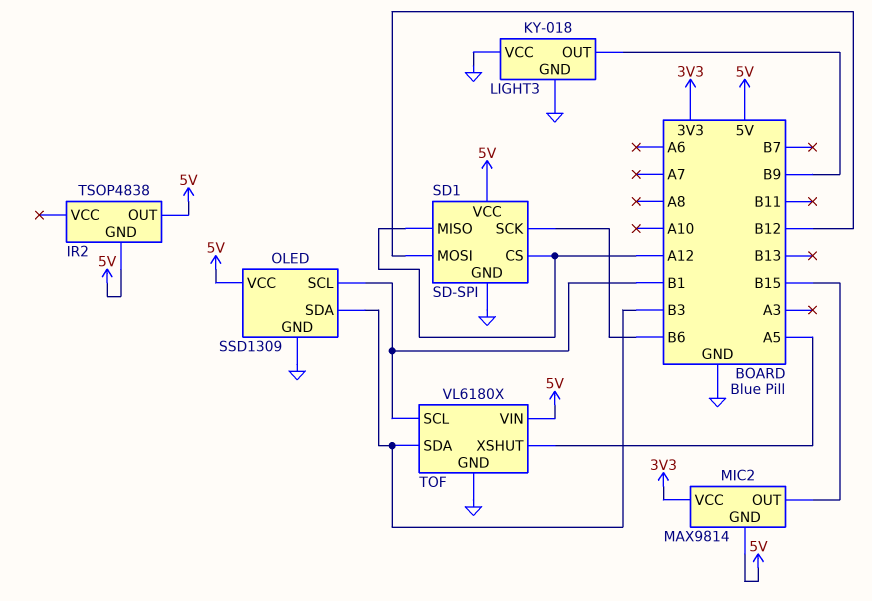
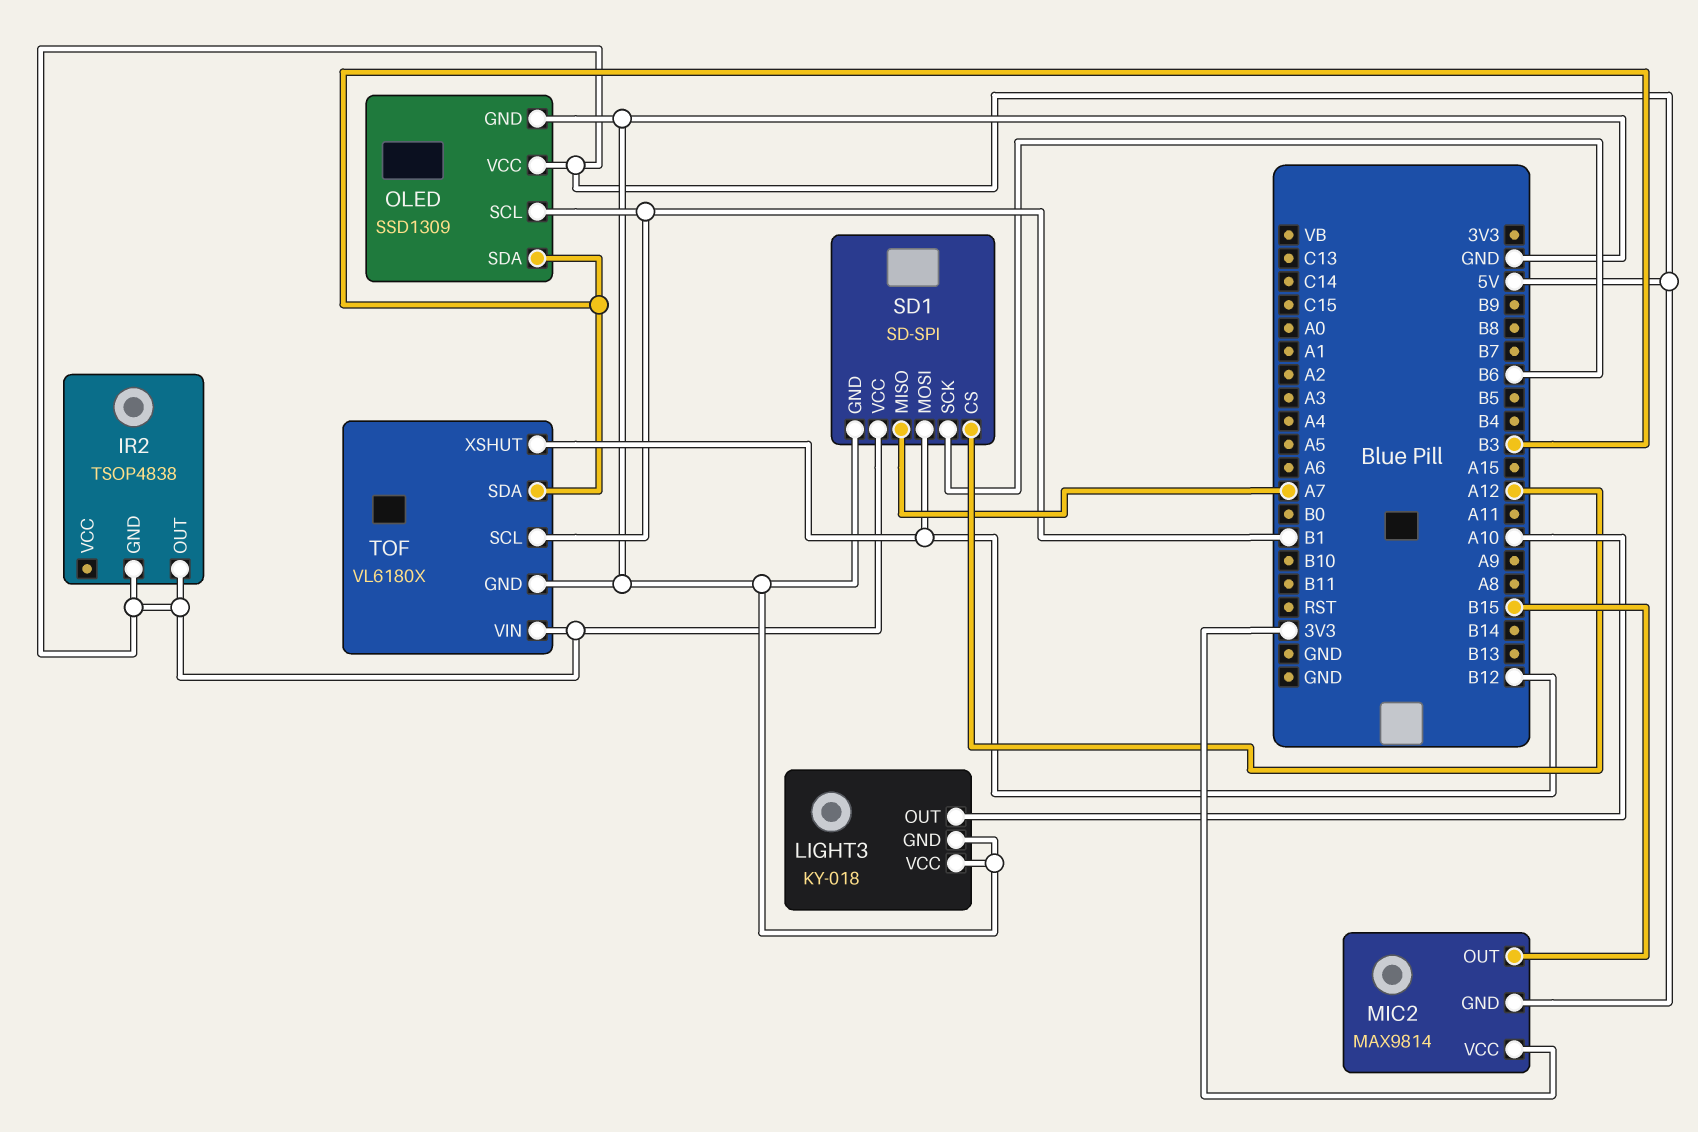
LIGHT3 pin OUT: B9 -> A10
SD1 pin MISO: A12 -> A7
TOF pin XSHUT: A5 -> B12

